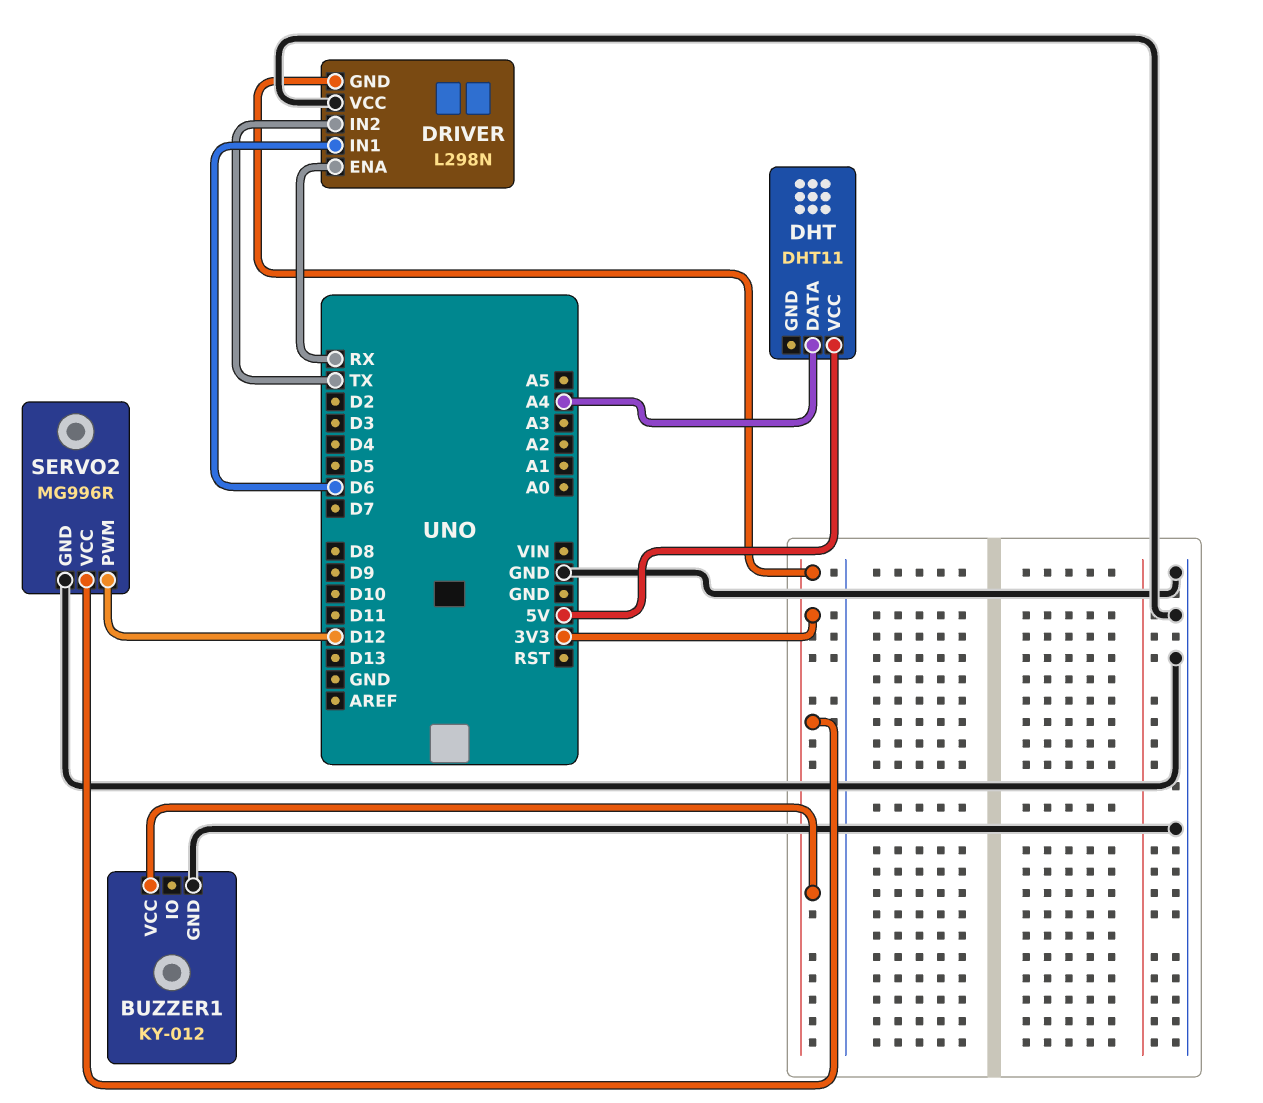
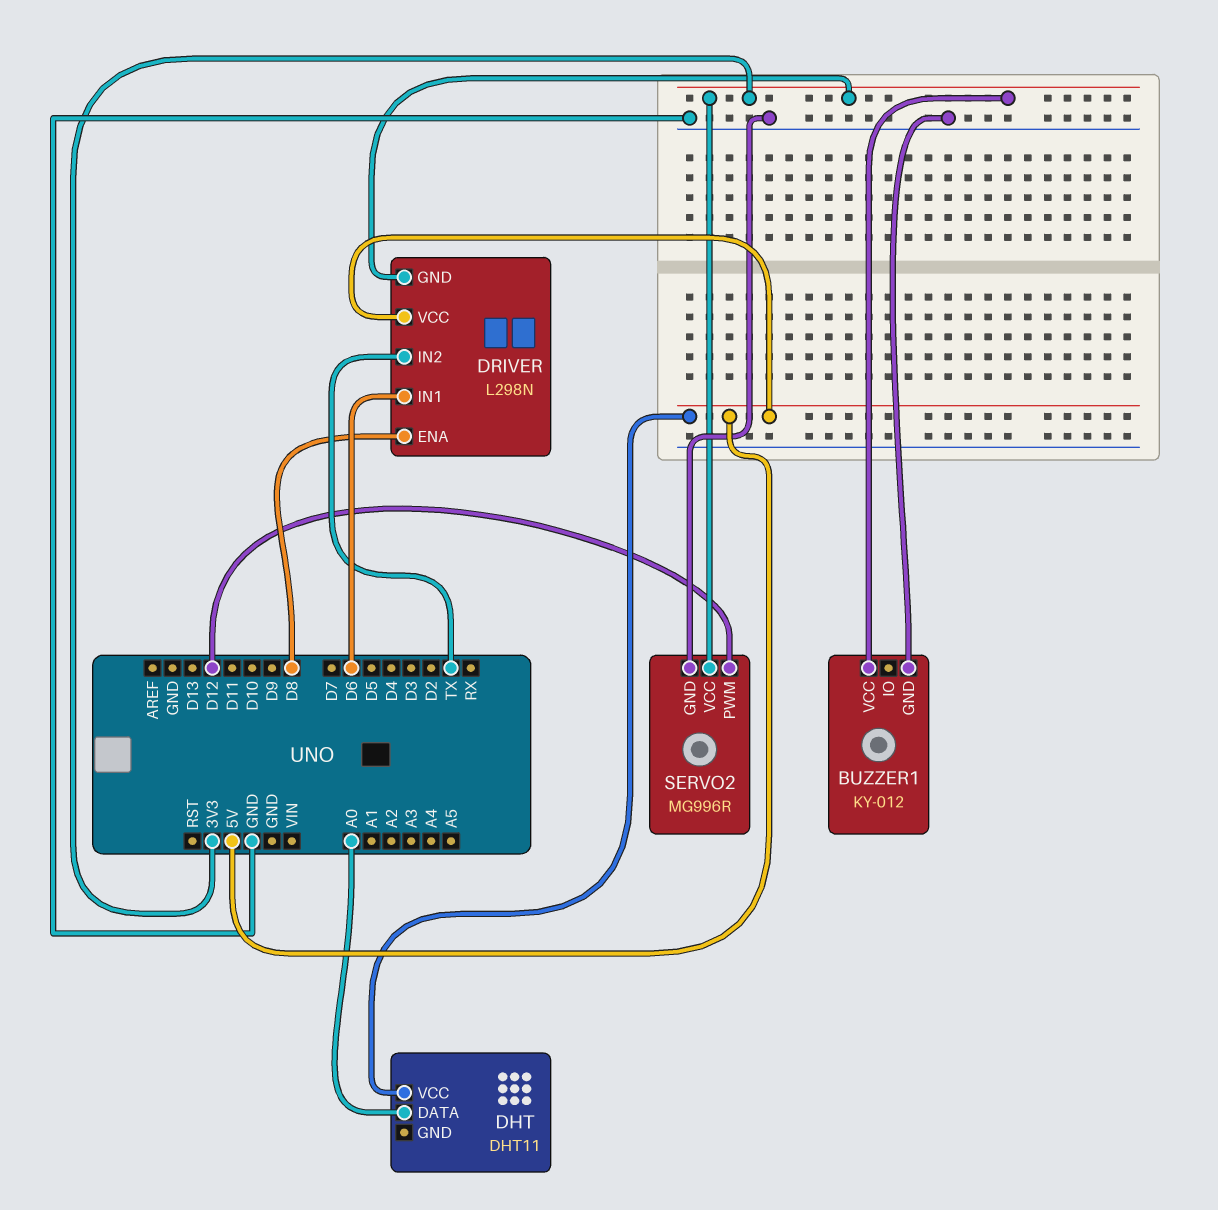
DHT pin DATA: A4 -> A0
DRIVER pin ENA: RX -> D8
DRIVER pin VCC: GND -> 5V

